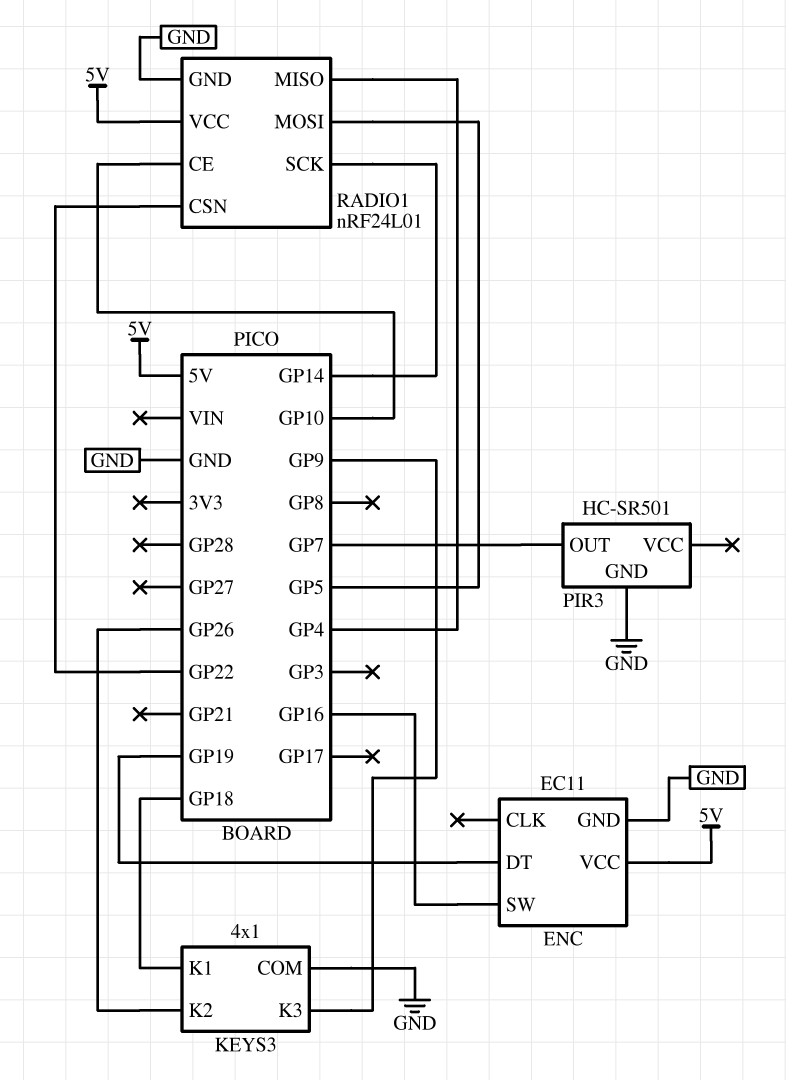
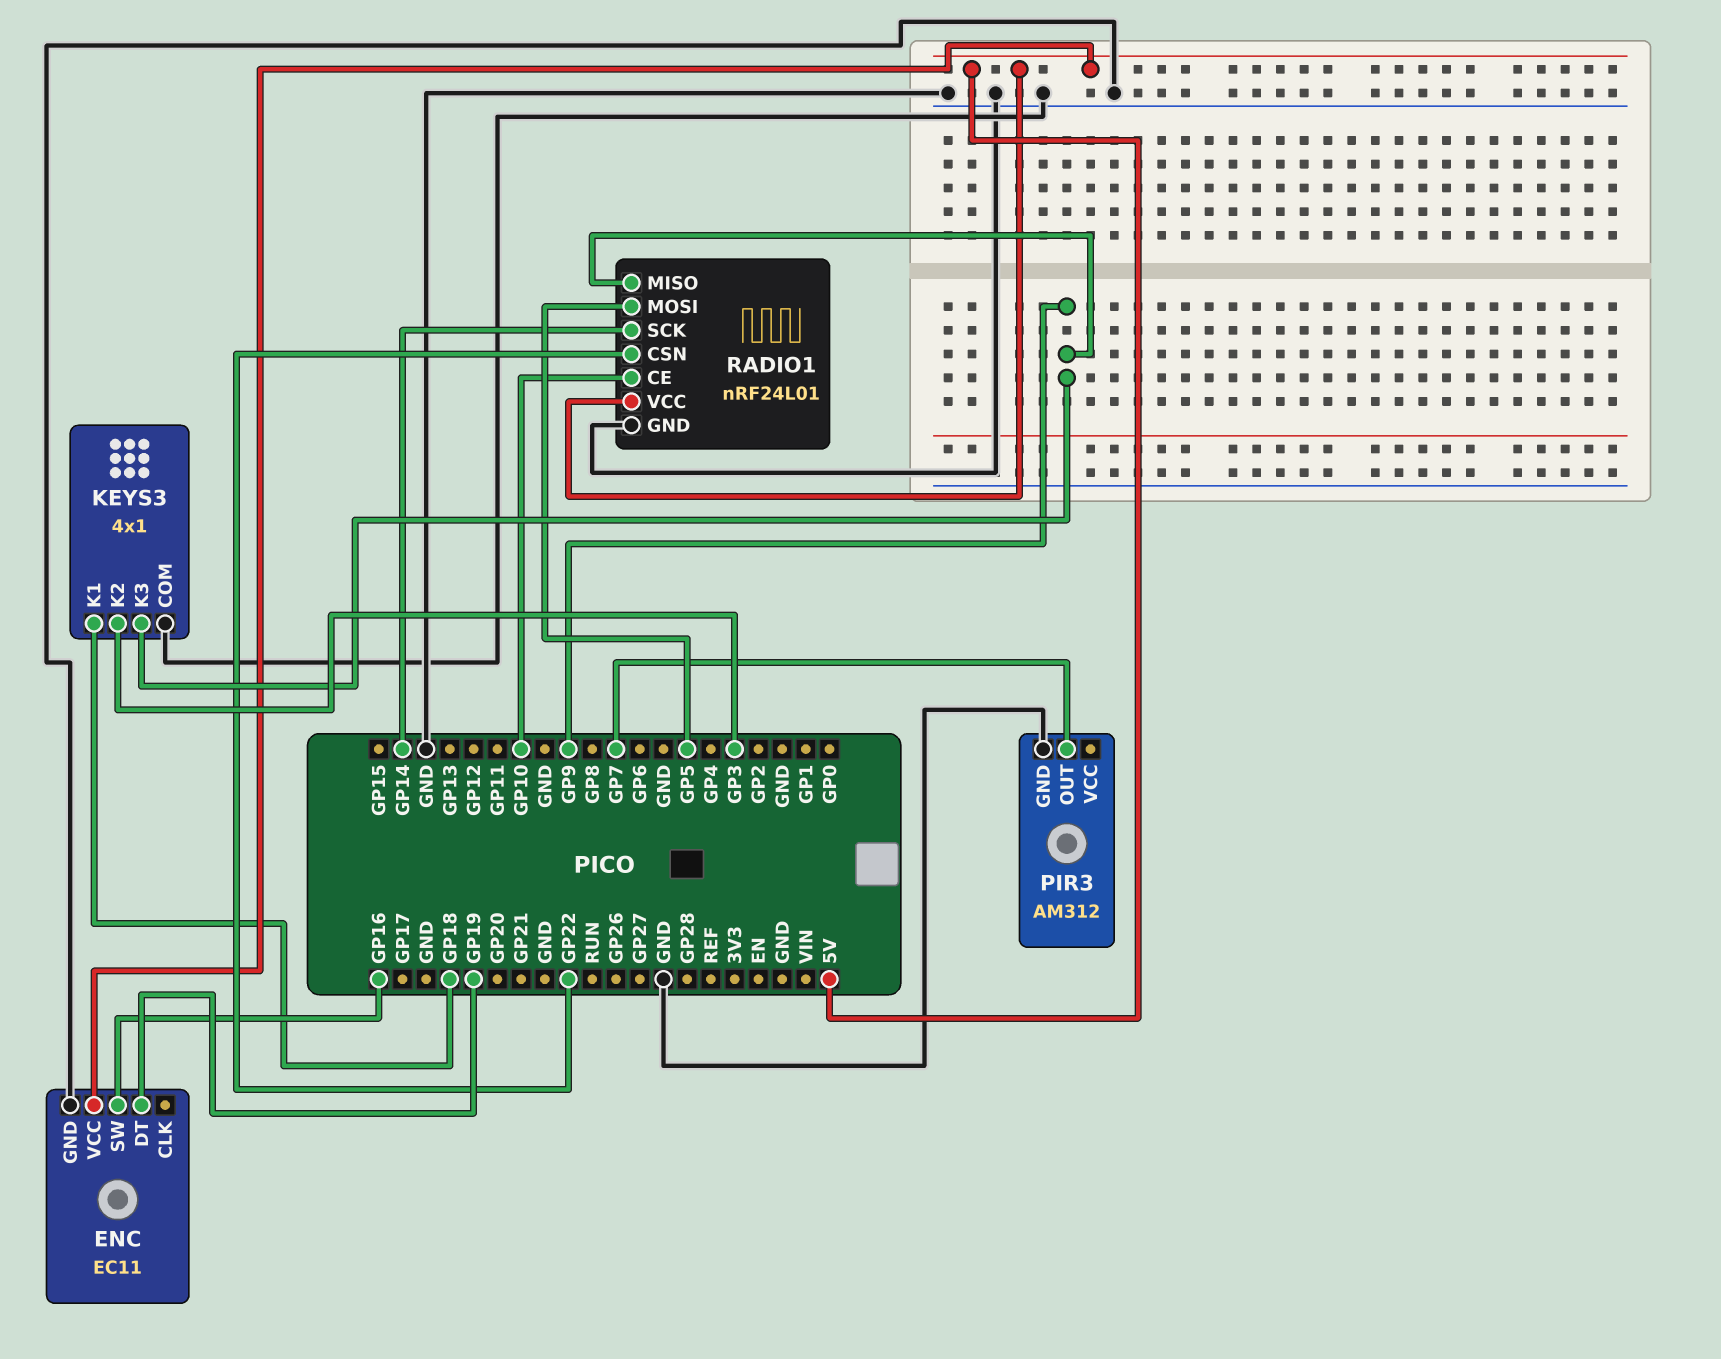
KEYS3 pin K2: GP26 -> GP3
PIR3: HC-SR501 -> AM312
RADIO1 pin MISO: GP4 -> GP9

